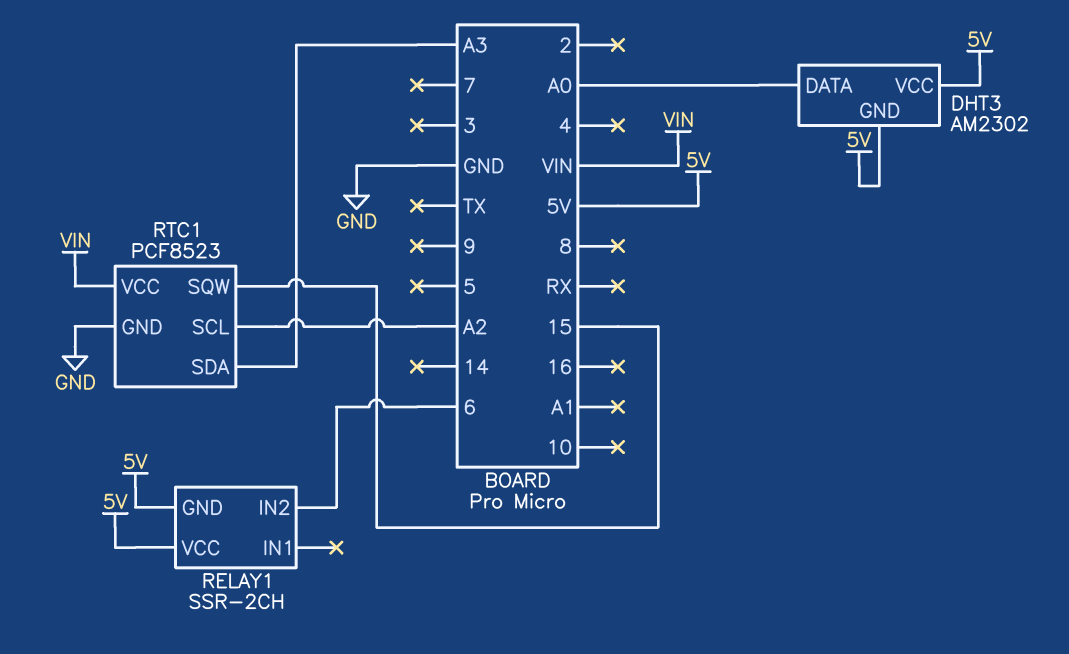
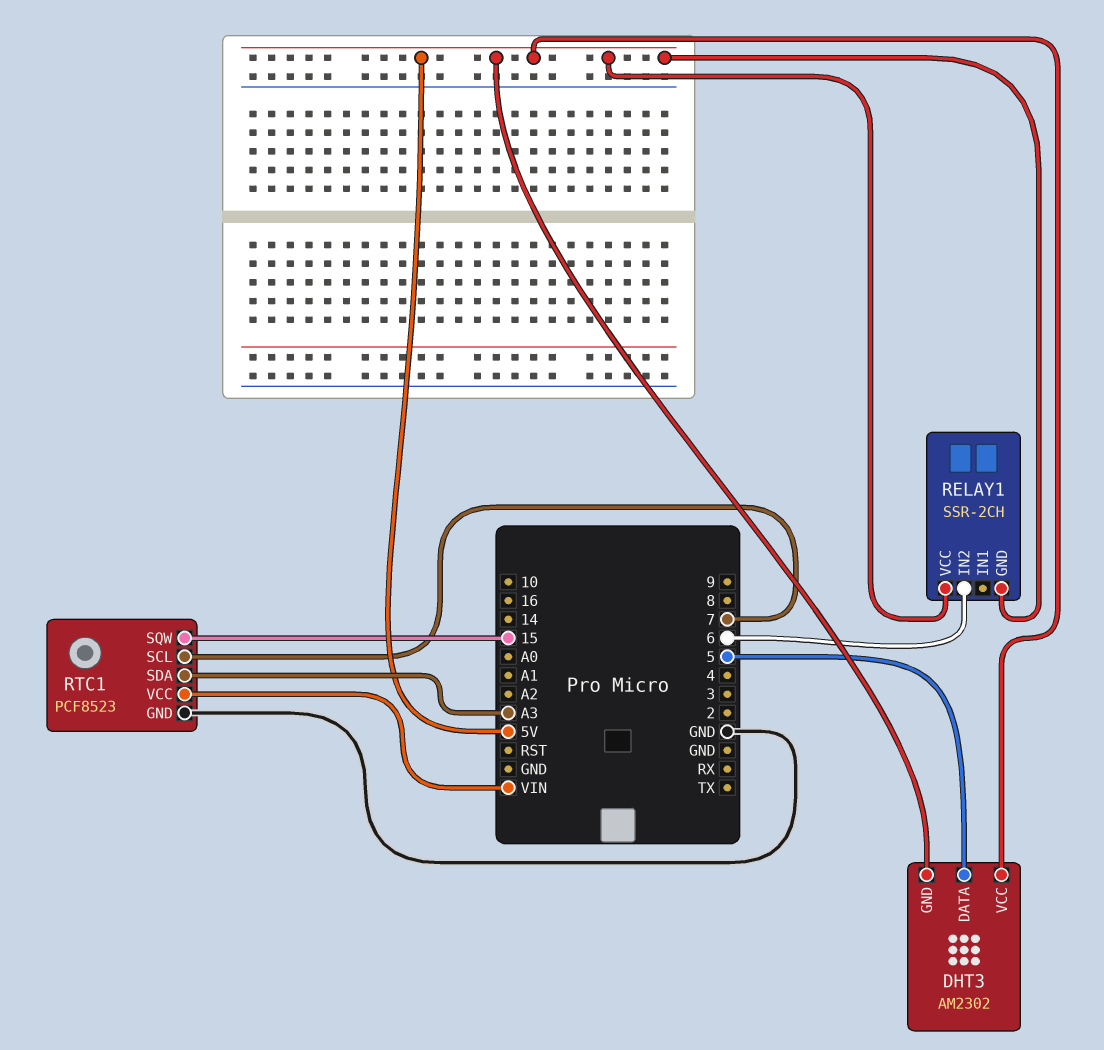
DHT3 pin DATA: A0 -> 5
RTC1 pin SCL: A2 -> 7

